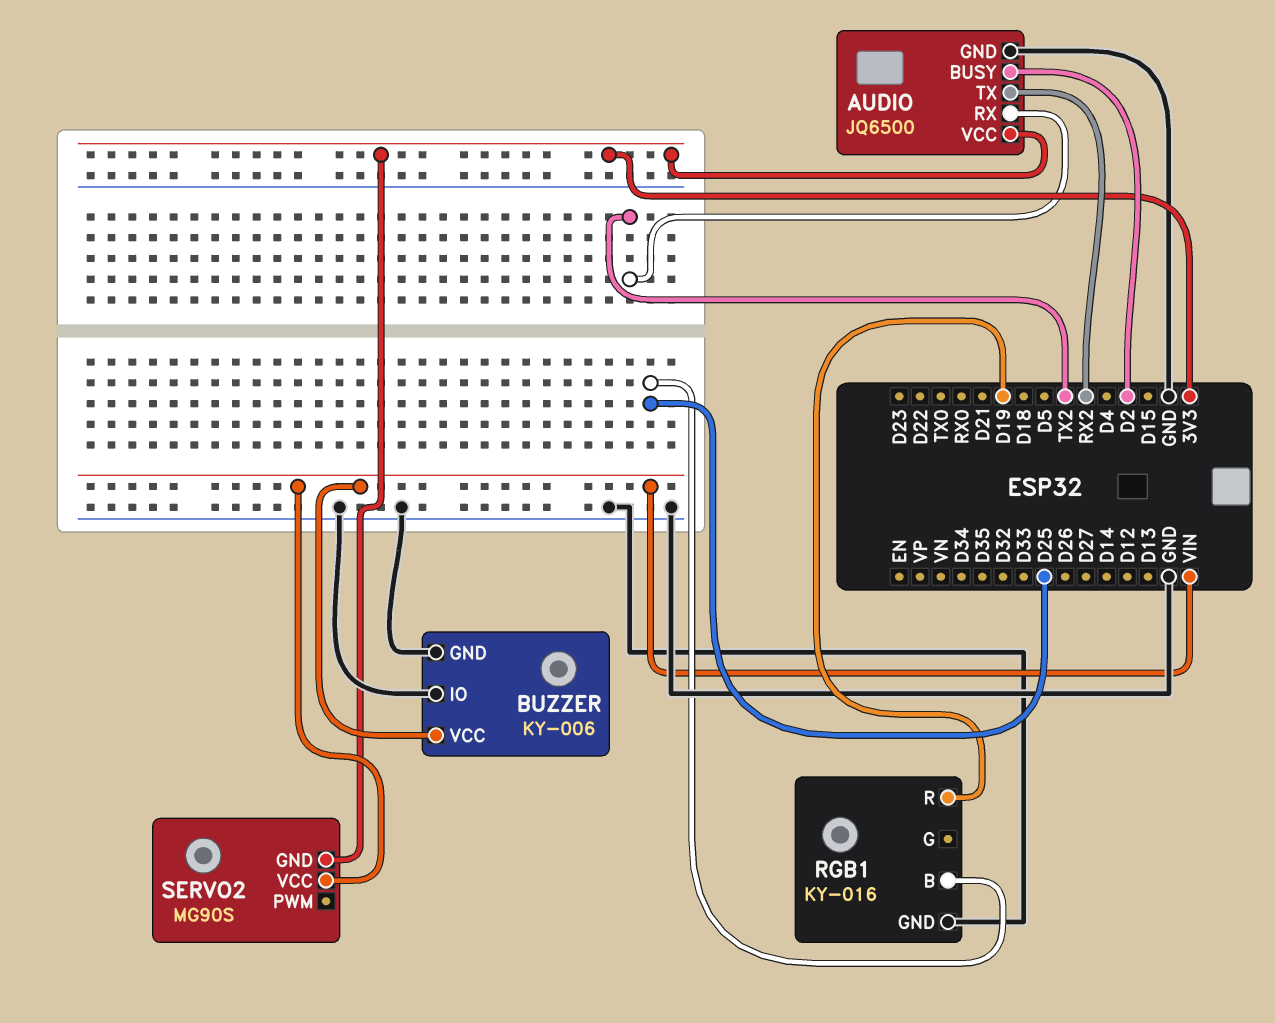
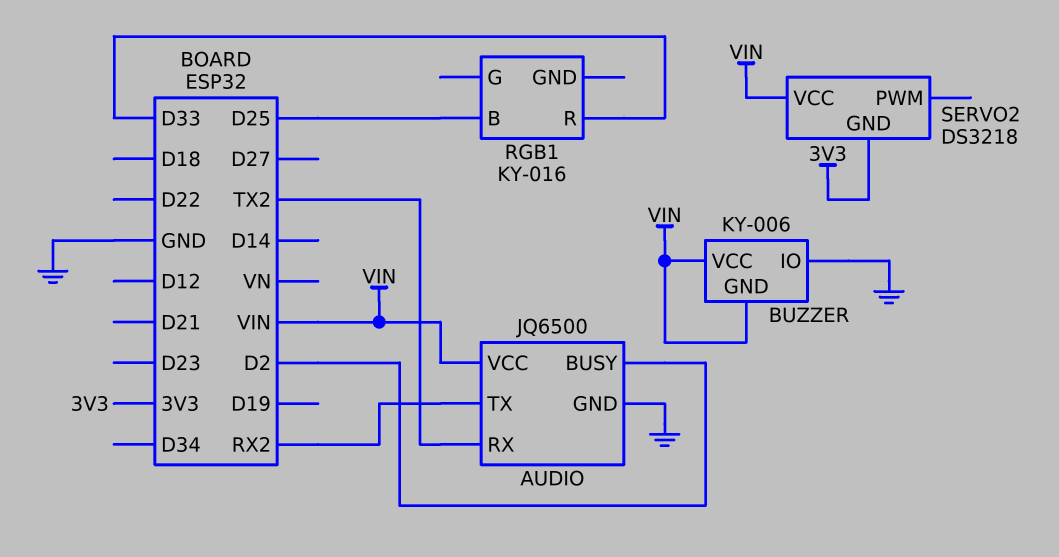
AUDIO pin VCC: 3V3 -> VIN
BUZZER pin GND: GND -> VIN
RGB1 pin GND: GND -> none
RGB1 pin R: D19 -> D33
SERVO2: MG90S -> DS3218

